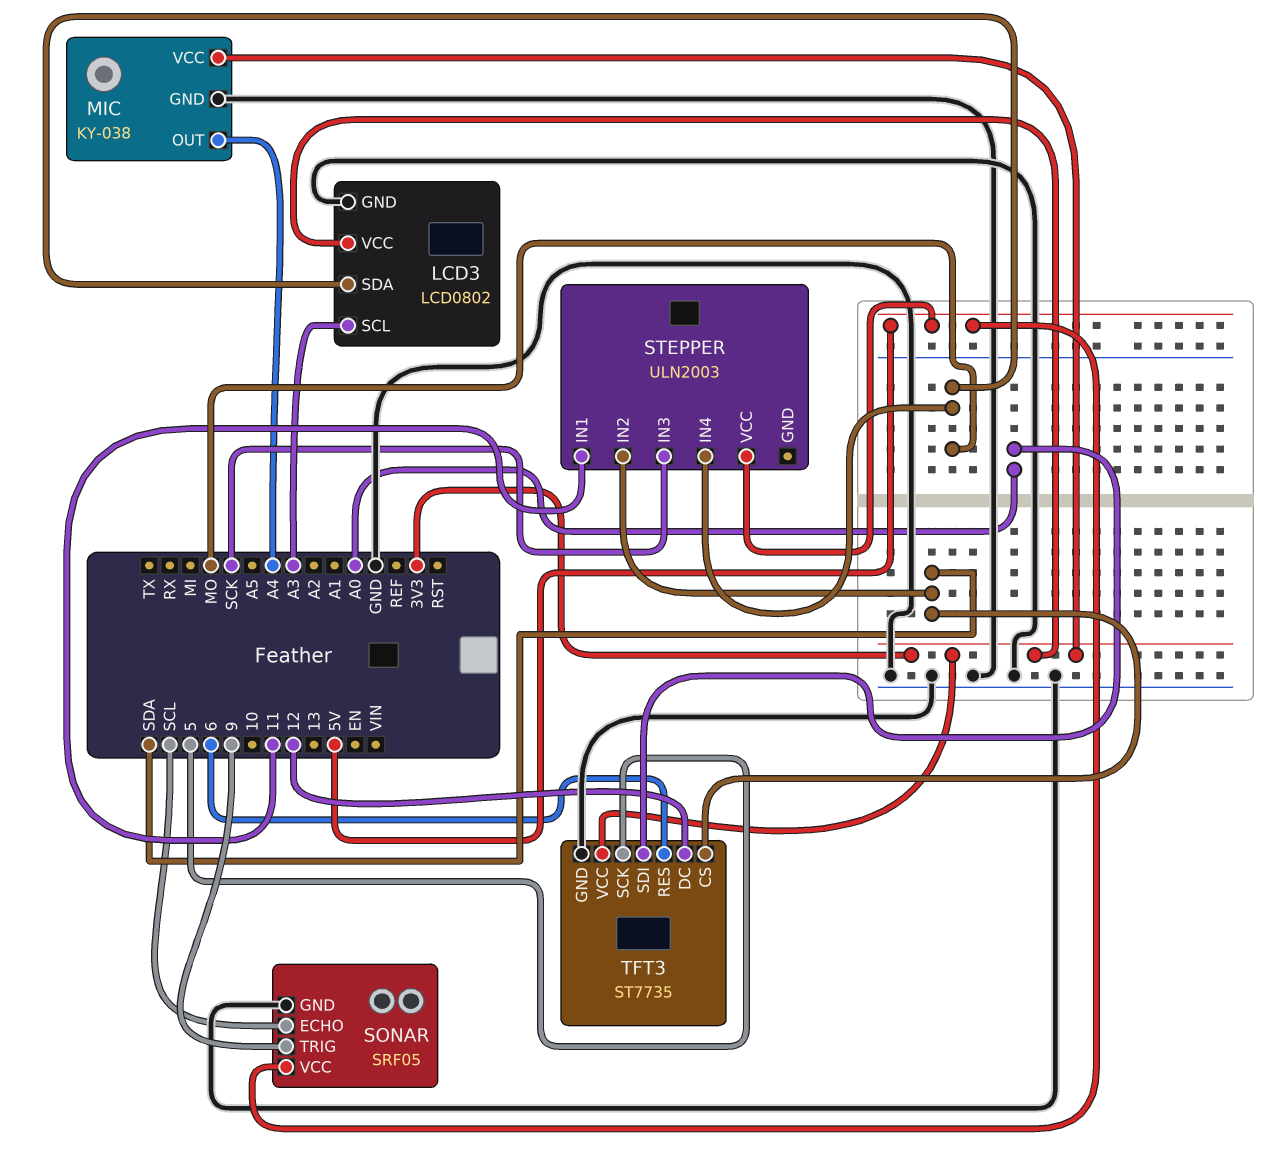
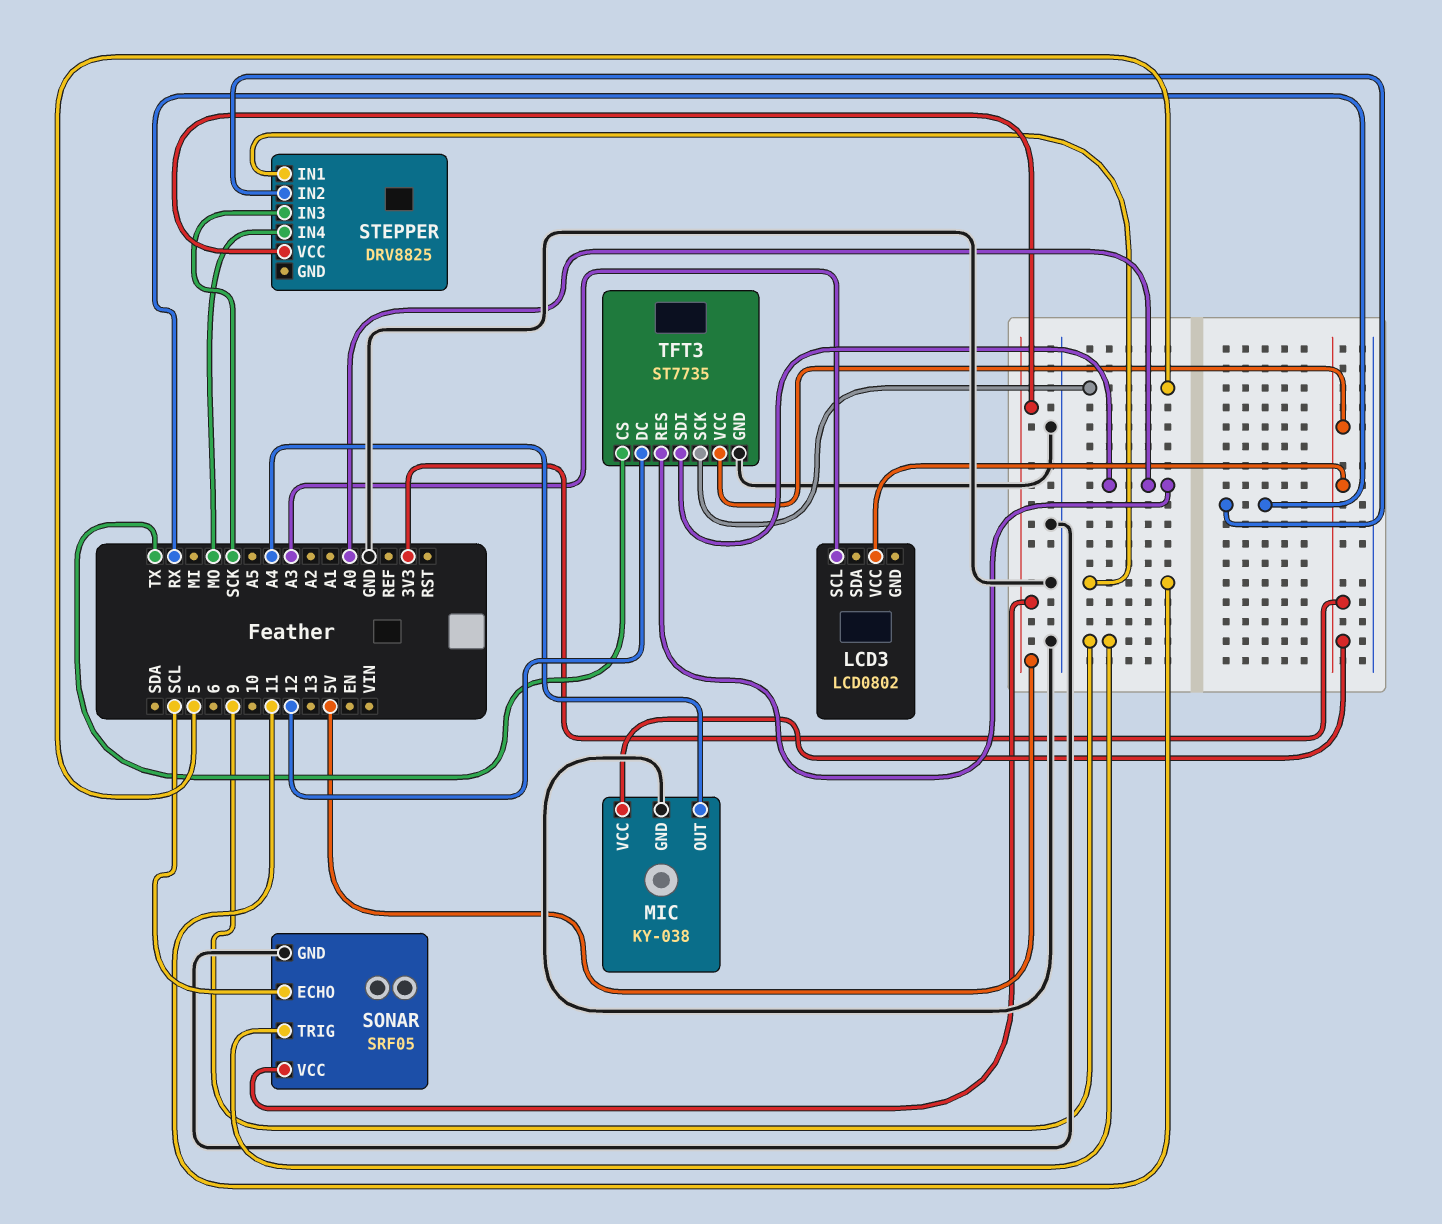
LCD3 pin GND: GND -> none
LCD3 pin SDA: MO -> none
STEPPER: ULN2003 -> DRV8825
STEPPER pin IN2: SDA -> RX
TFT3 pin CS: SDA -> TX
TFT3 pin RES: 6 -> A0

